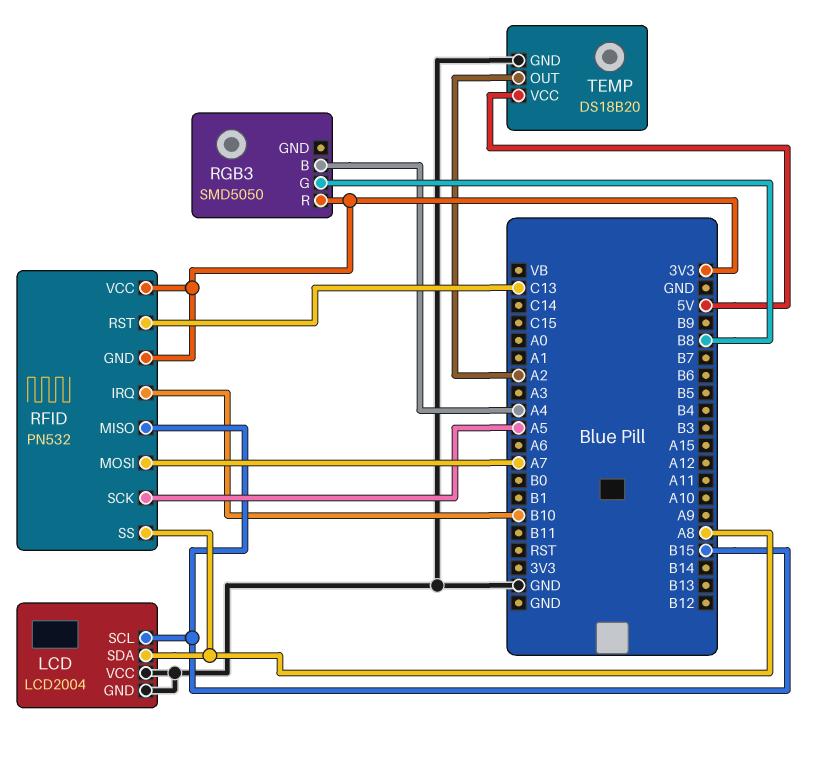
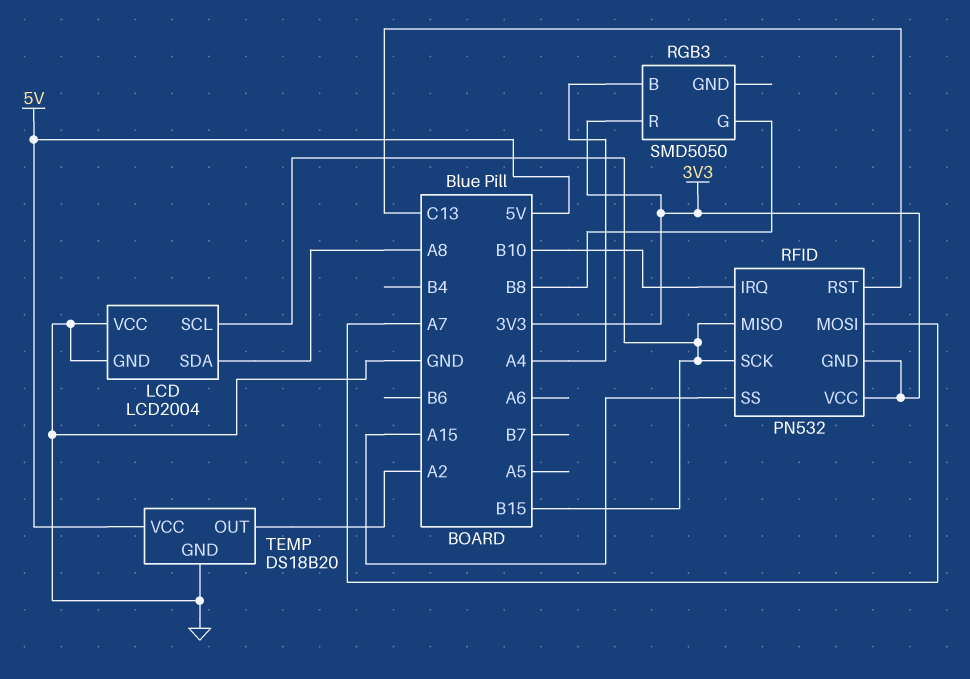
RFID pin SCK: A5 -> B15
RFID pin SS: A8 -> A15

